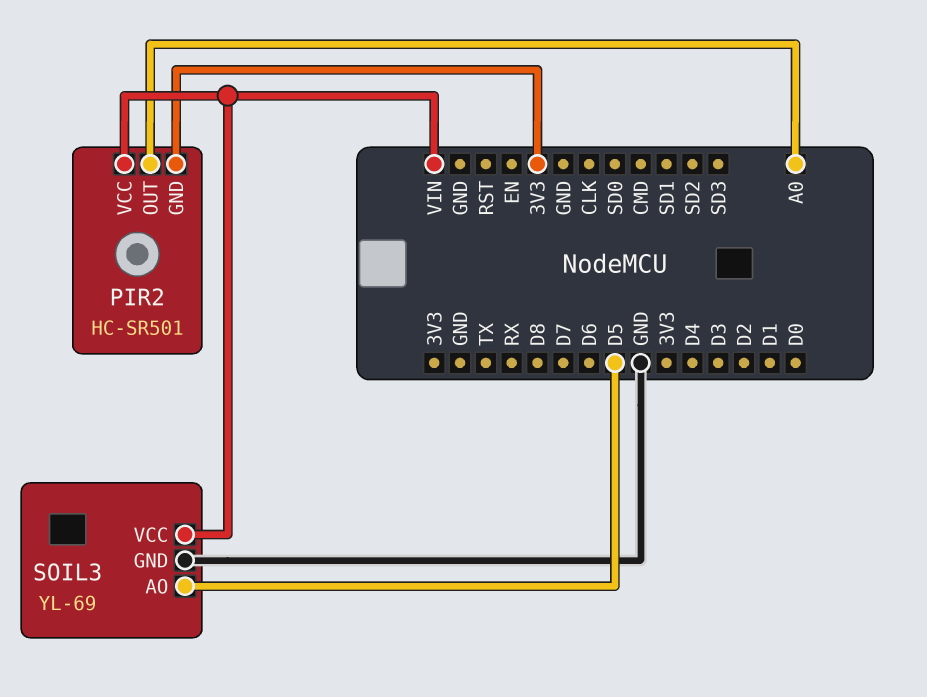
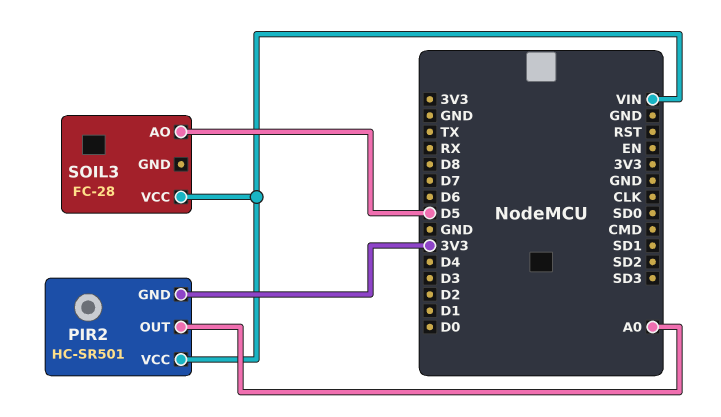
SOIL3: YL-69 -> FC-28
SOIL3 pin GND: GND -> none

